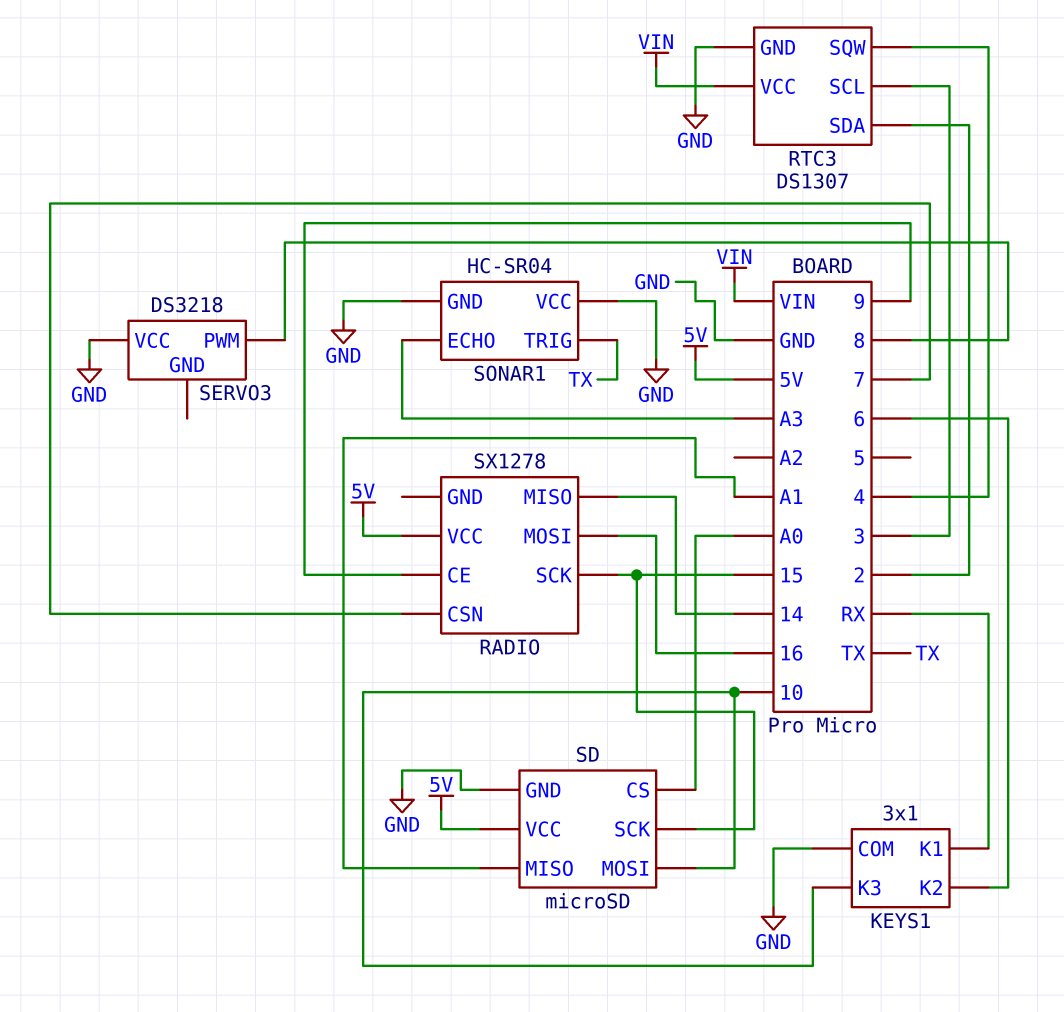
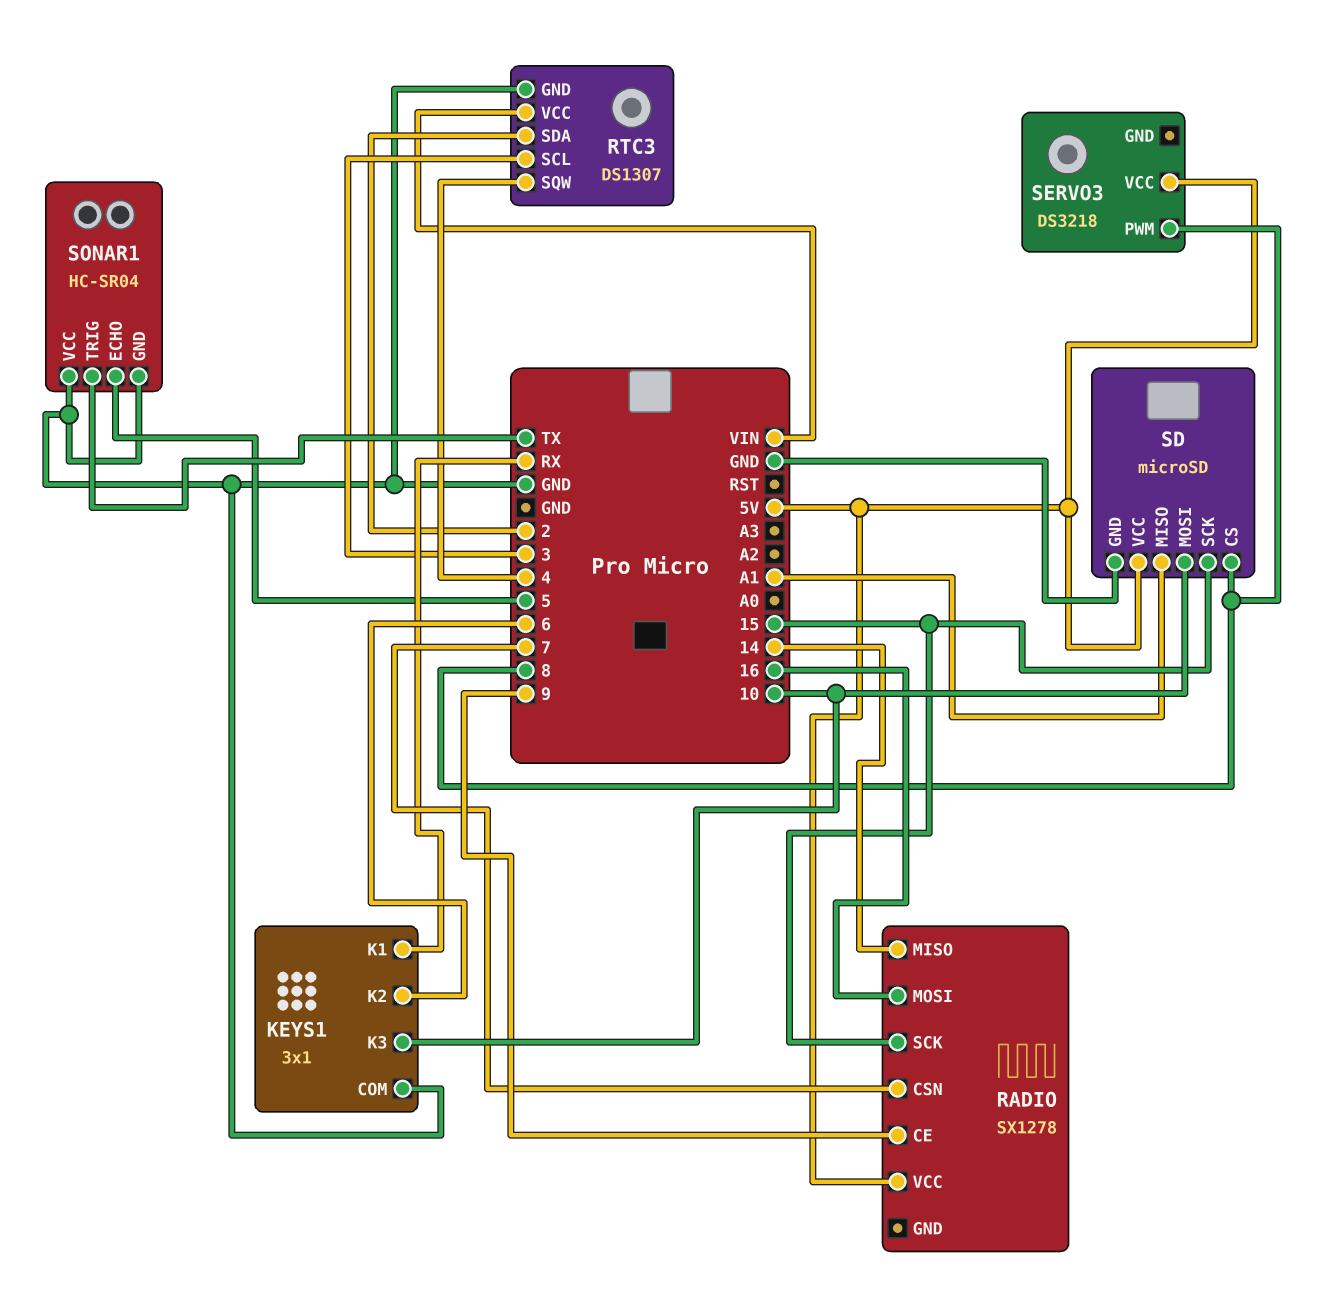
SD pin CS: A0 -> 8
SERVO3 pin VCC: GND -> 5V
SONAR1 pin ECHO: A3 -> 5

